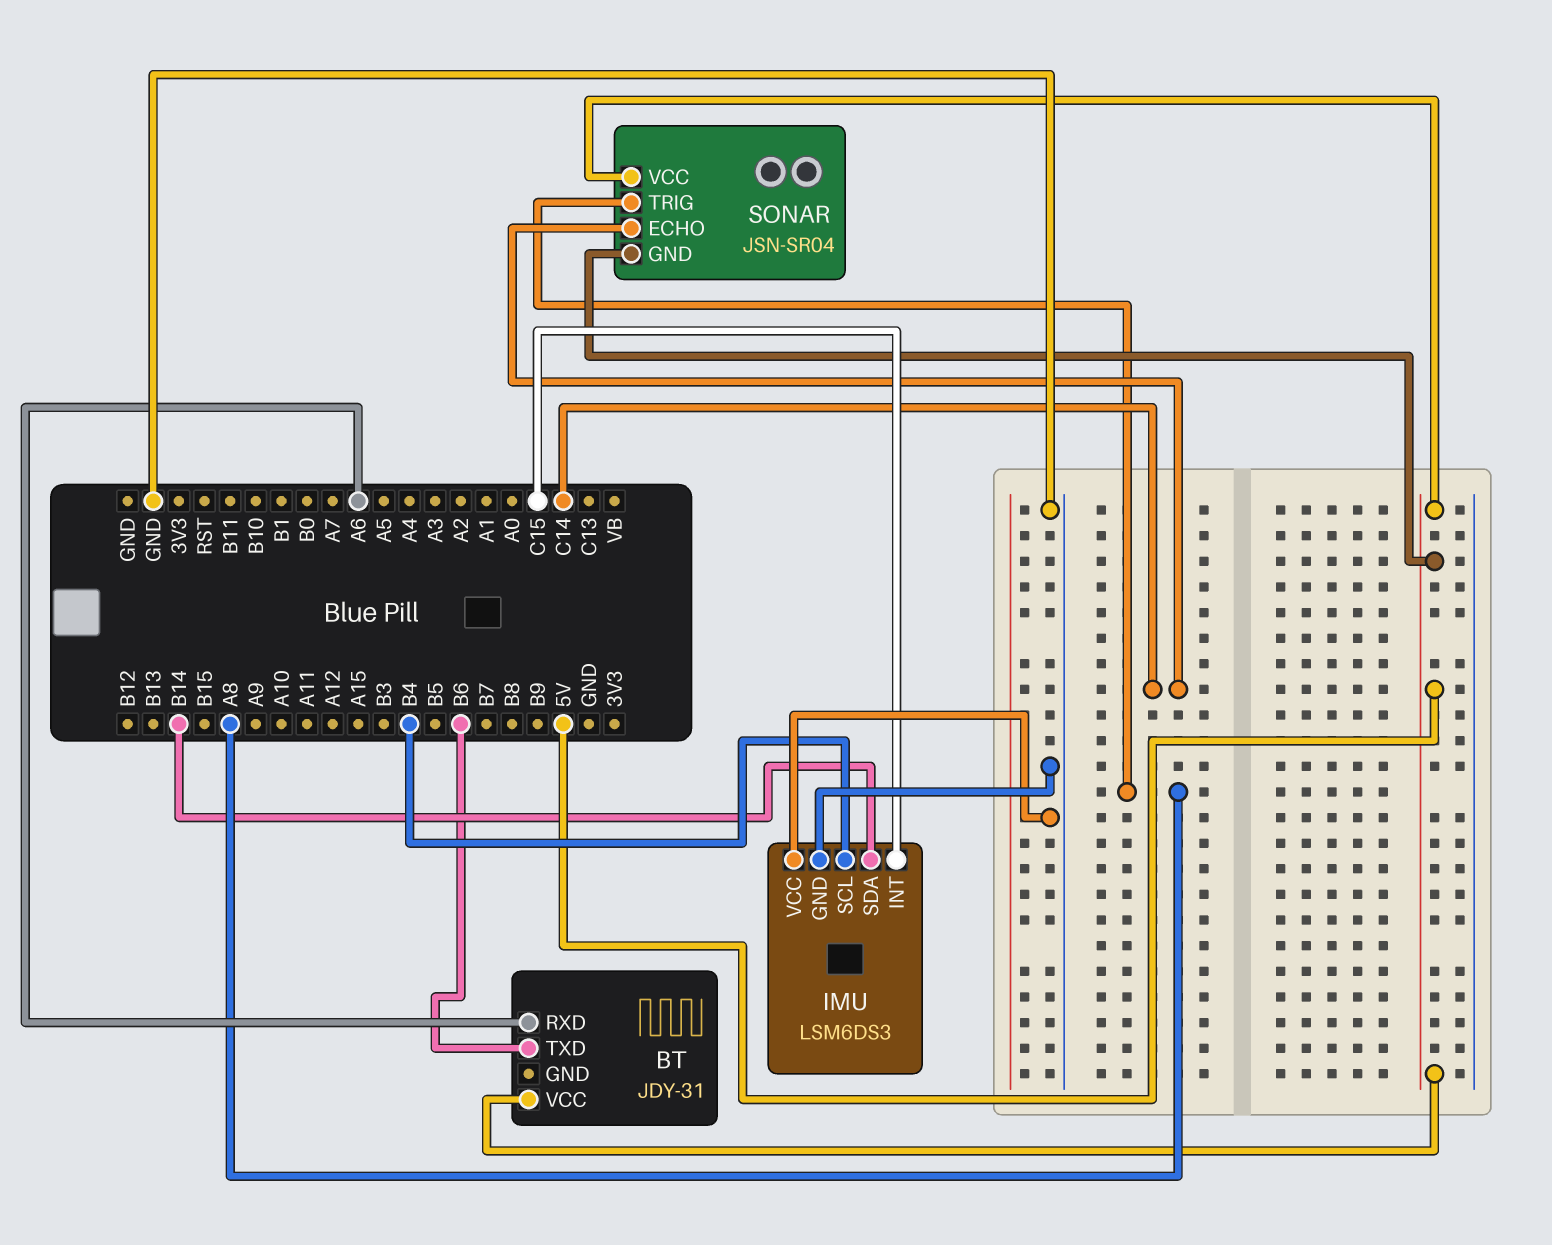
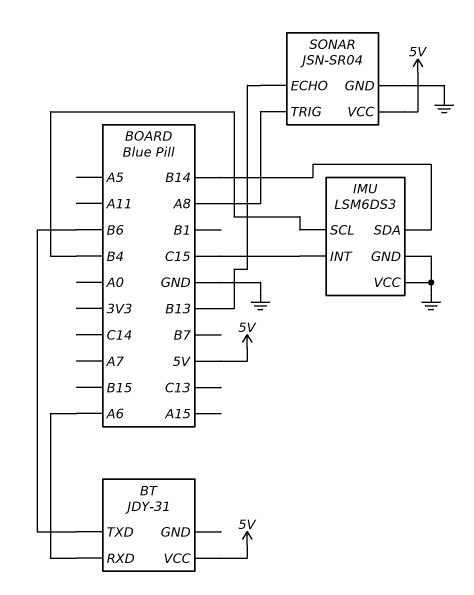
SONAR pin ECHO: C14 -> B13
SONAR pin GND: 5V -> GND

